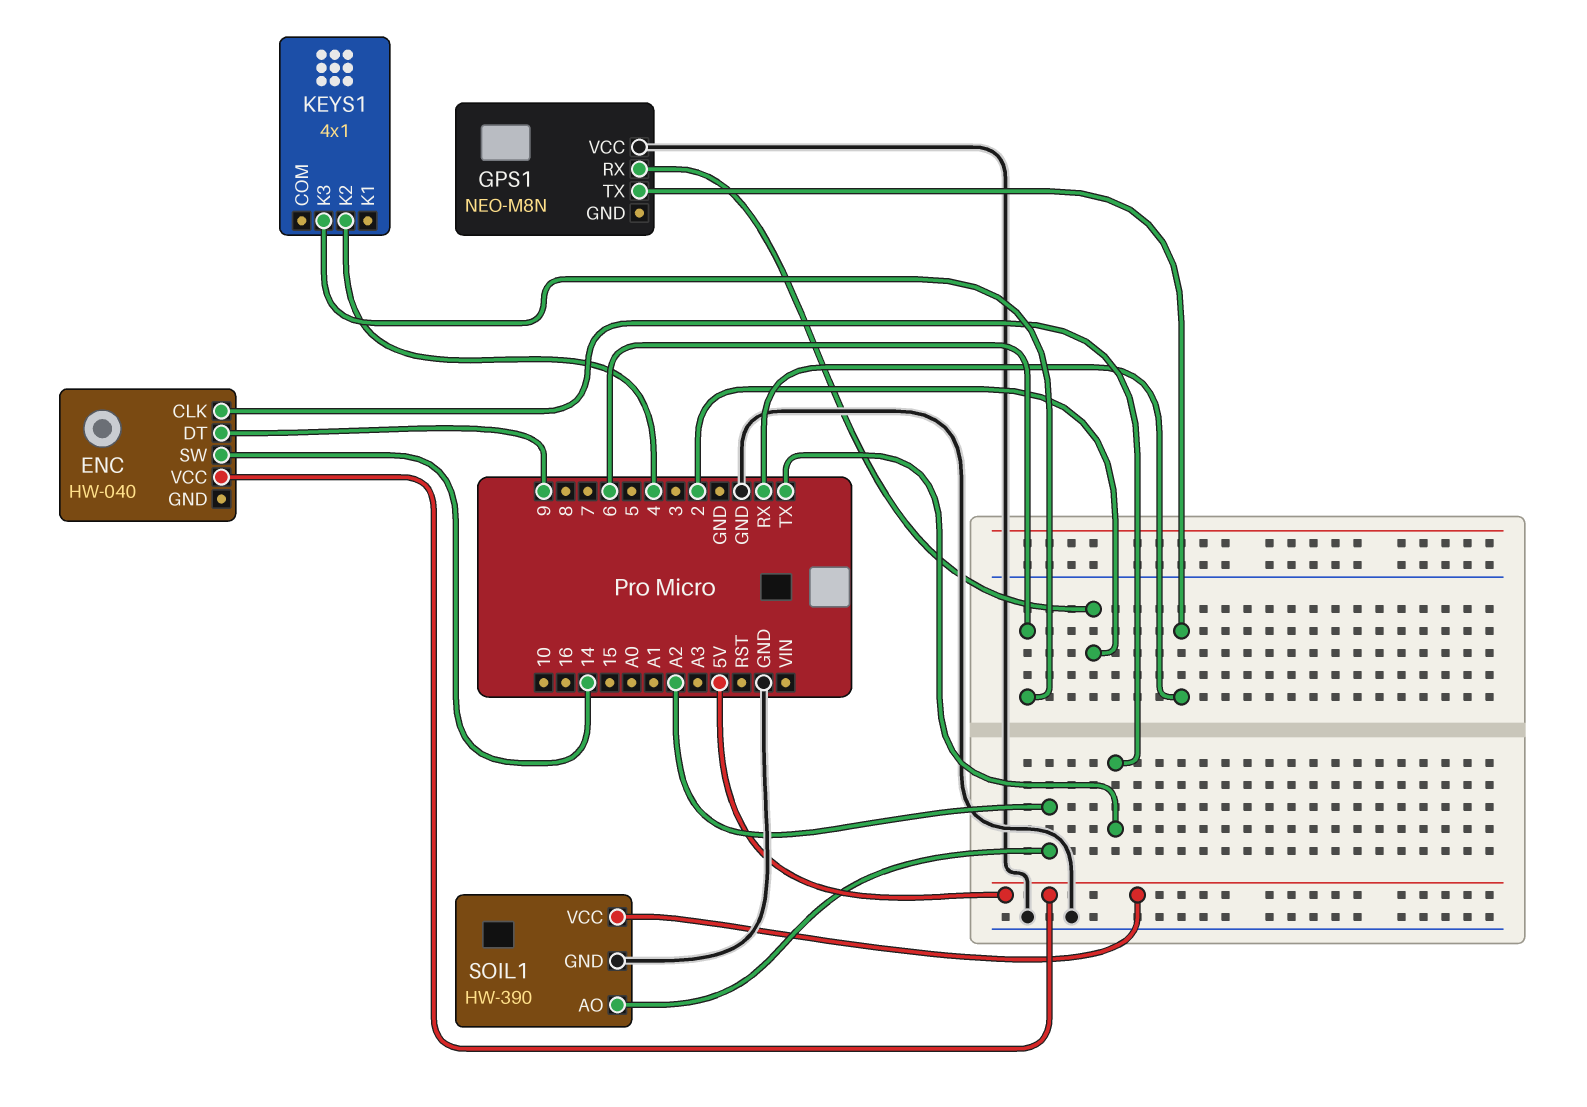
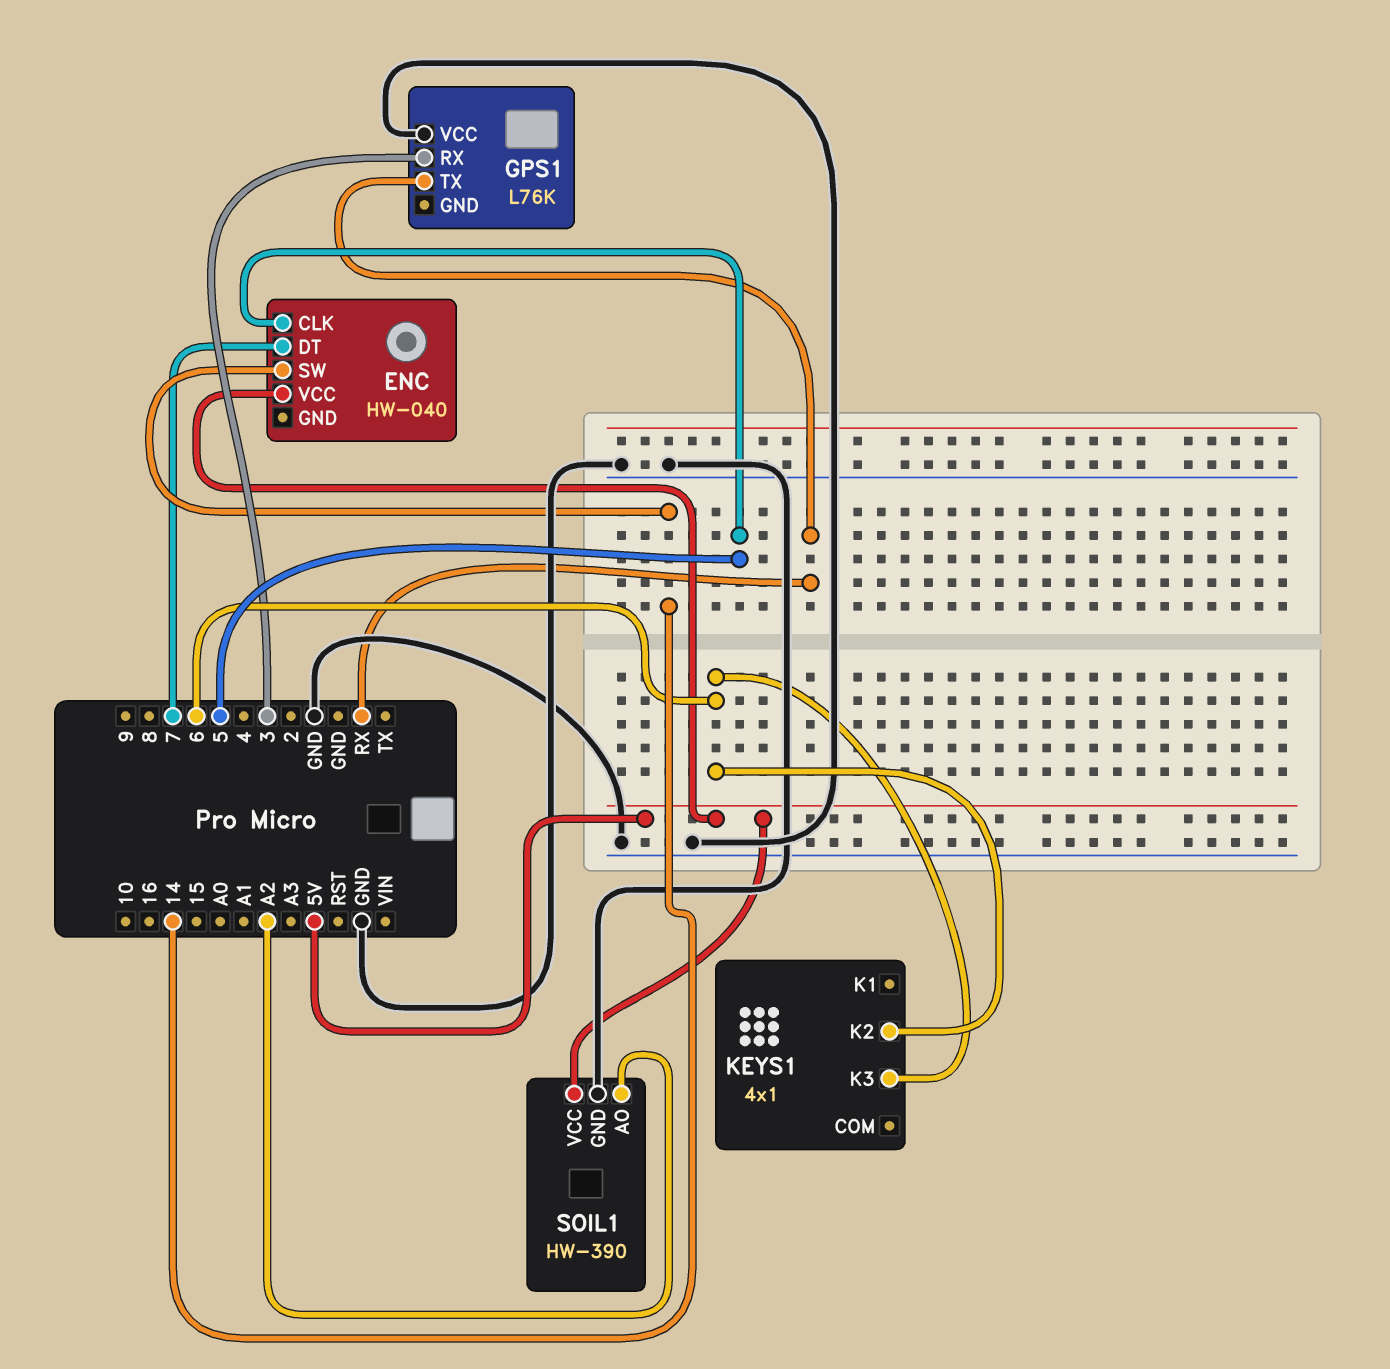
ENC pin CLK: TX -> 5
ENC pin DT: 9 -> 7
GPS1: NEO-M8N -> L76K
GPS1 pin RX: 2 -> 3
KEYS1 pin K2: 4 -> 6

